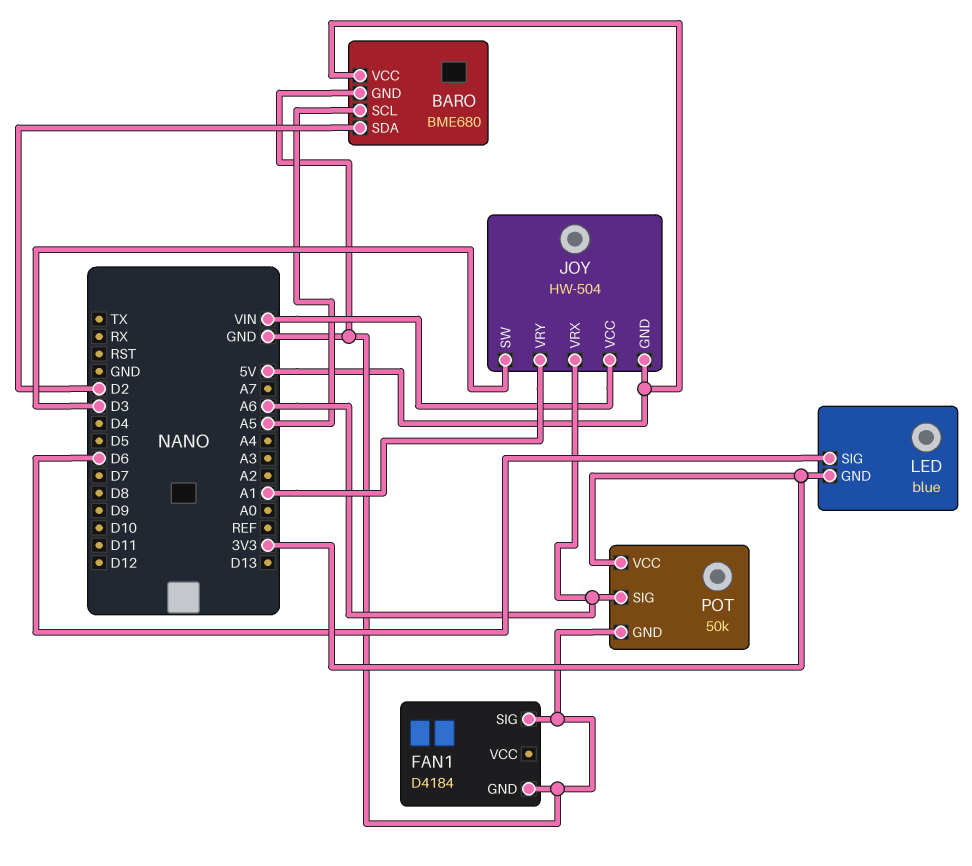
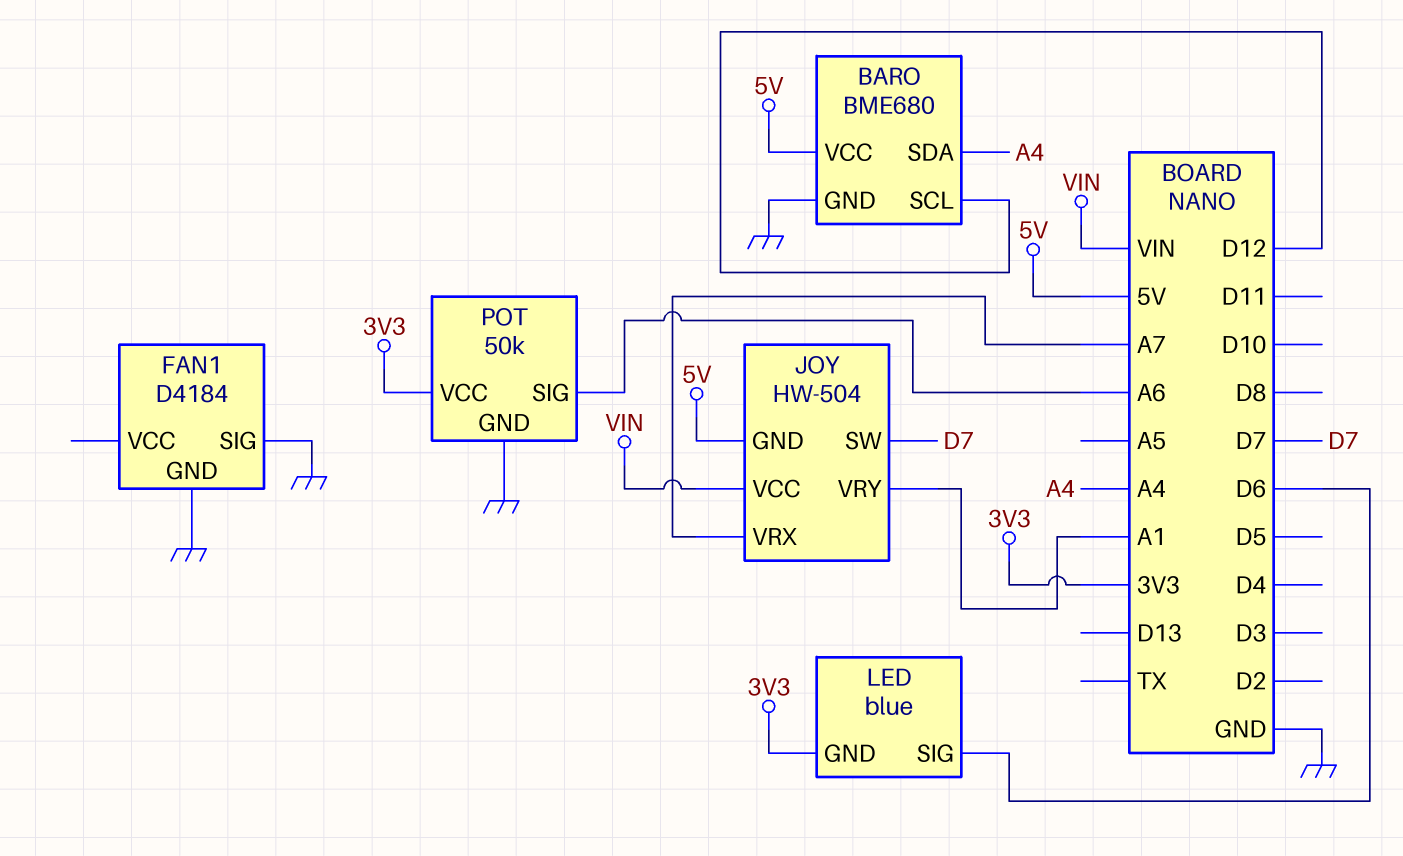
BARO pin SCL: A5 -> D12
BARO pin SDA: D2 -> A4
JOY pin SW: D3 -> D7
JOY pin VRX: A6 -> A7

